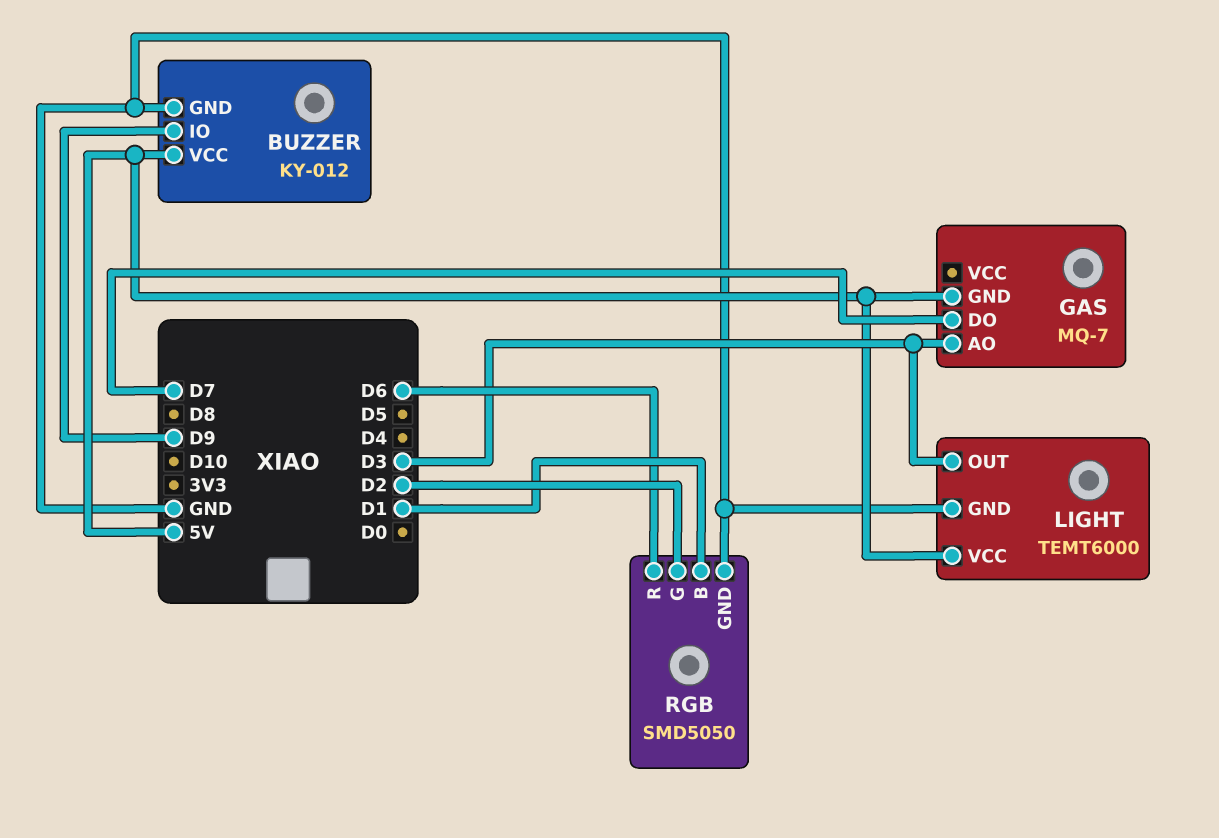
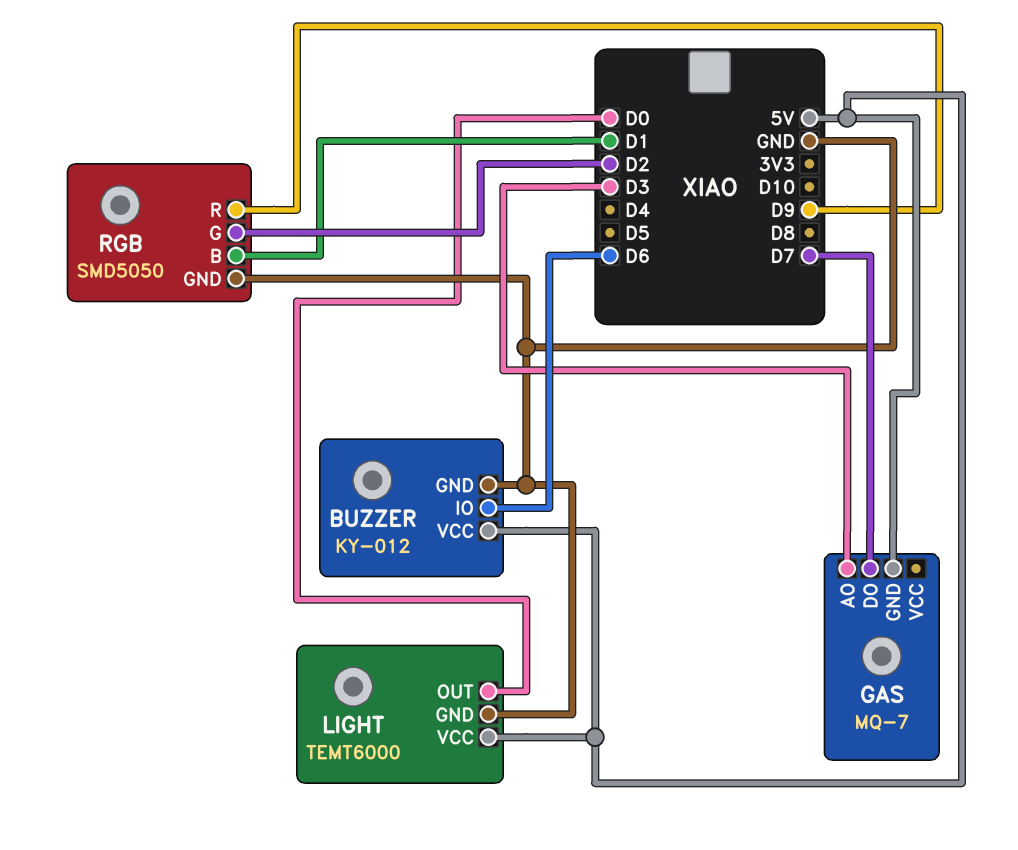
BUZZER pin IO: D9 -> D6
LIGHT pin OUT: D3 -> D0
RGB pin R: D6 -> D9

